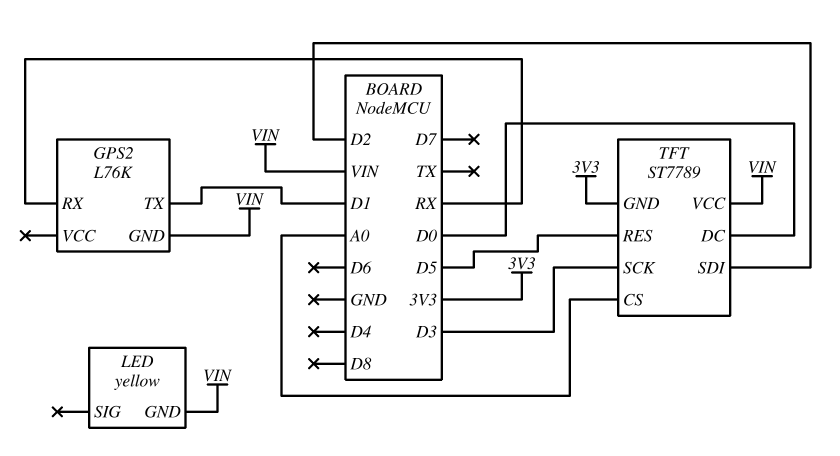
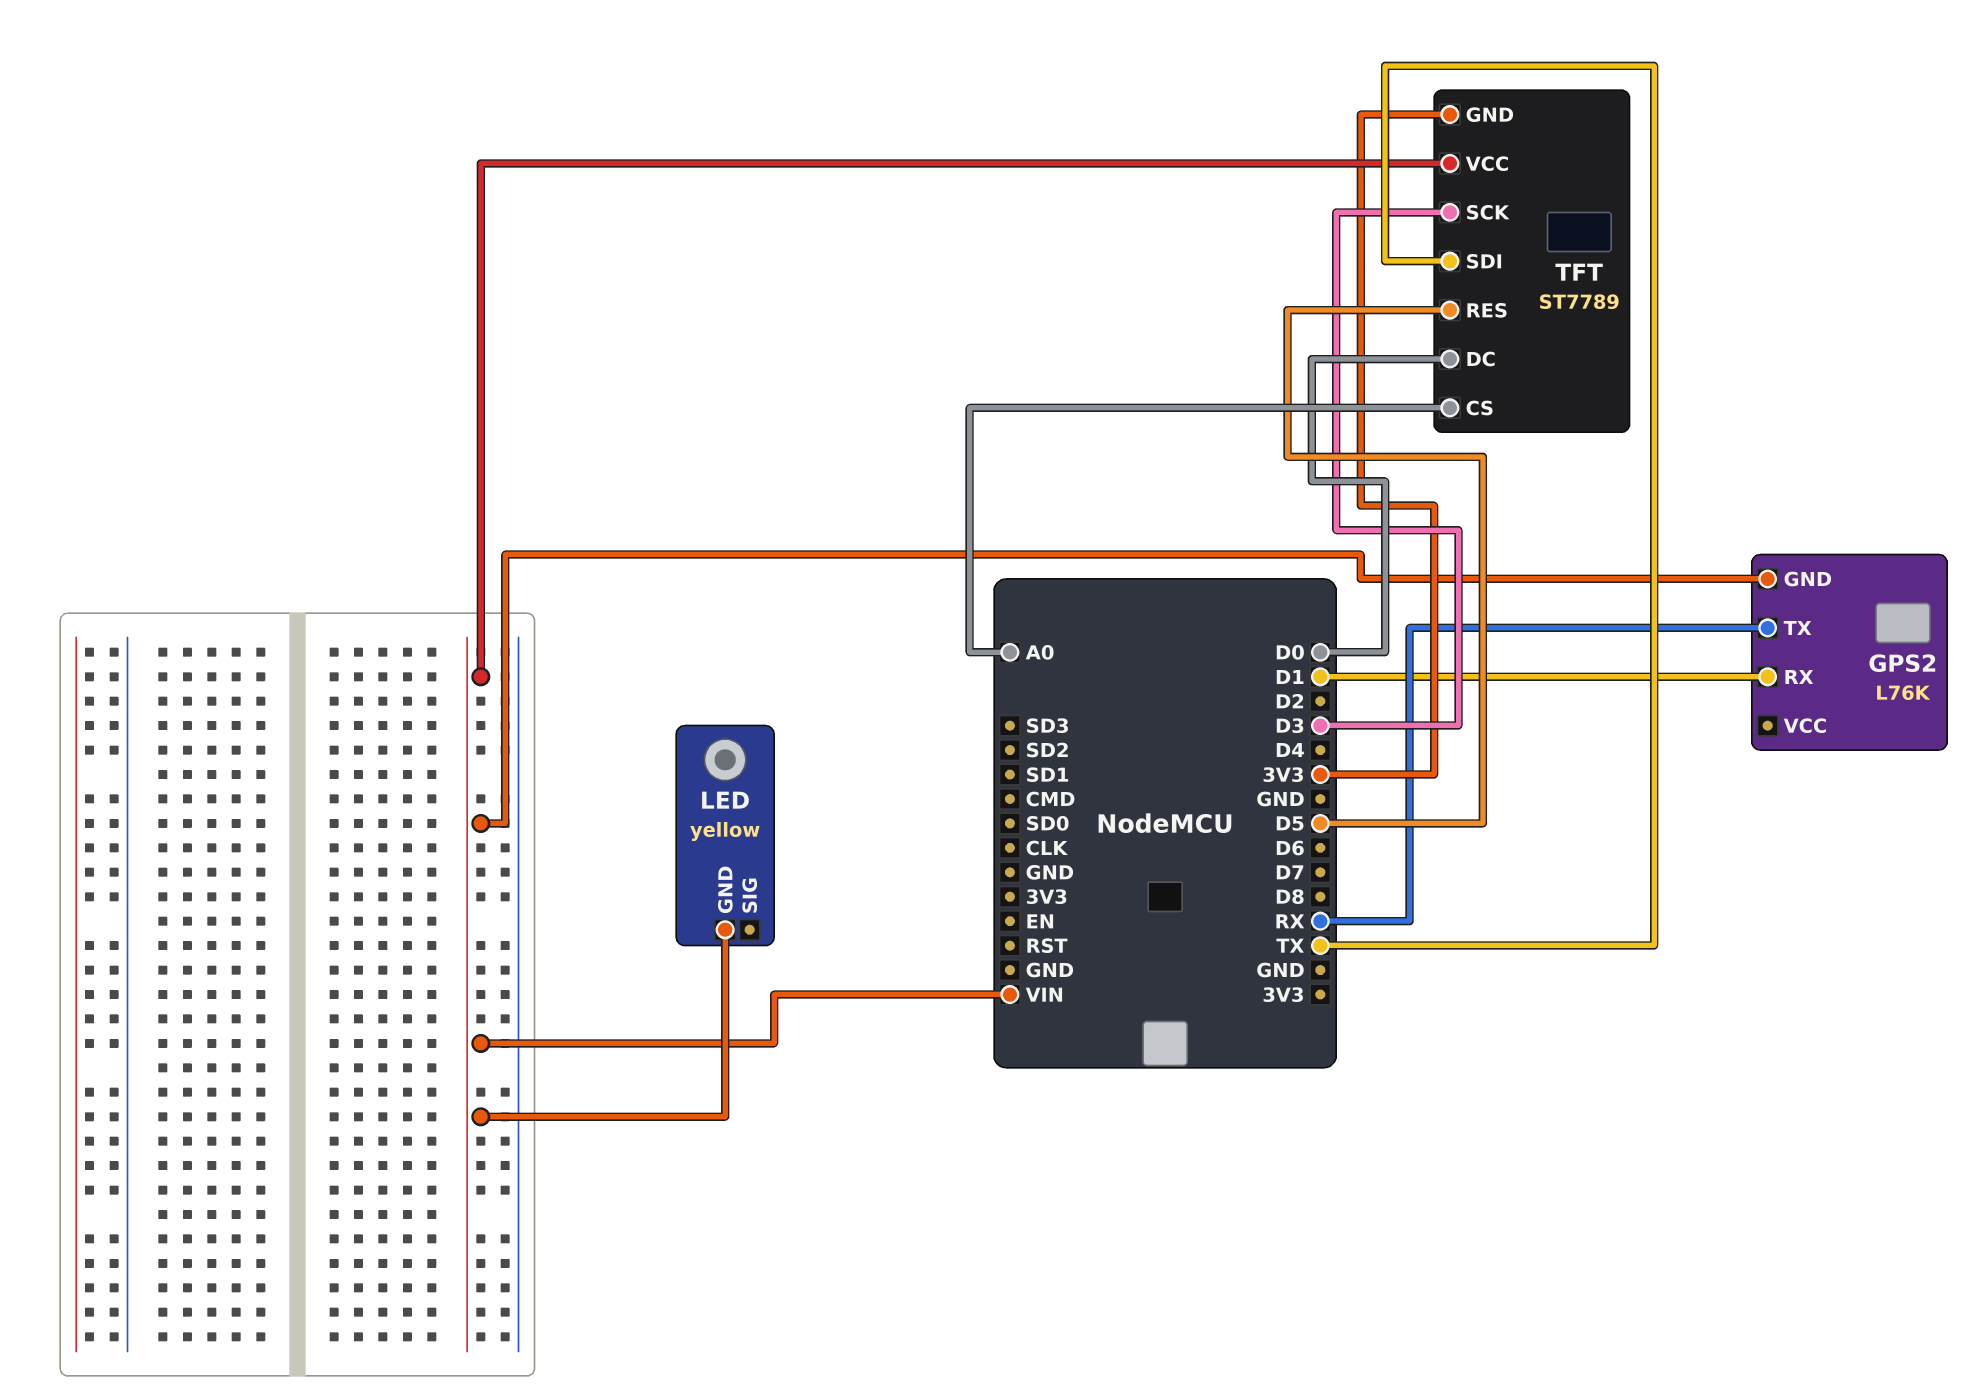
GPS2 pin RX: RX -> D1
GPS2 pin TX: D1 -> RX
TFT pin SDI: D2 -> TX

